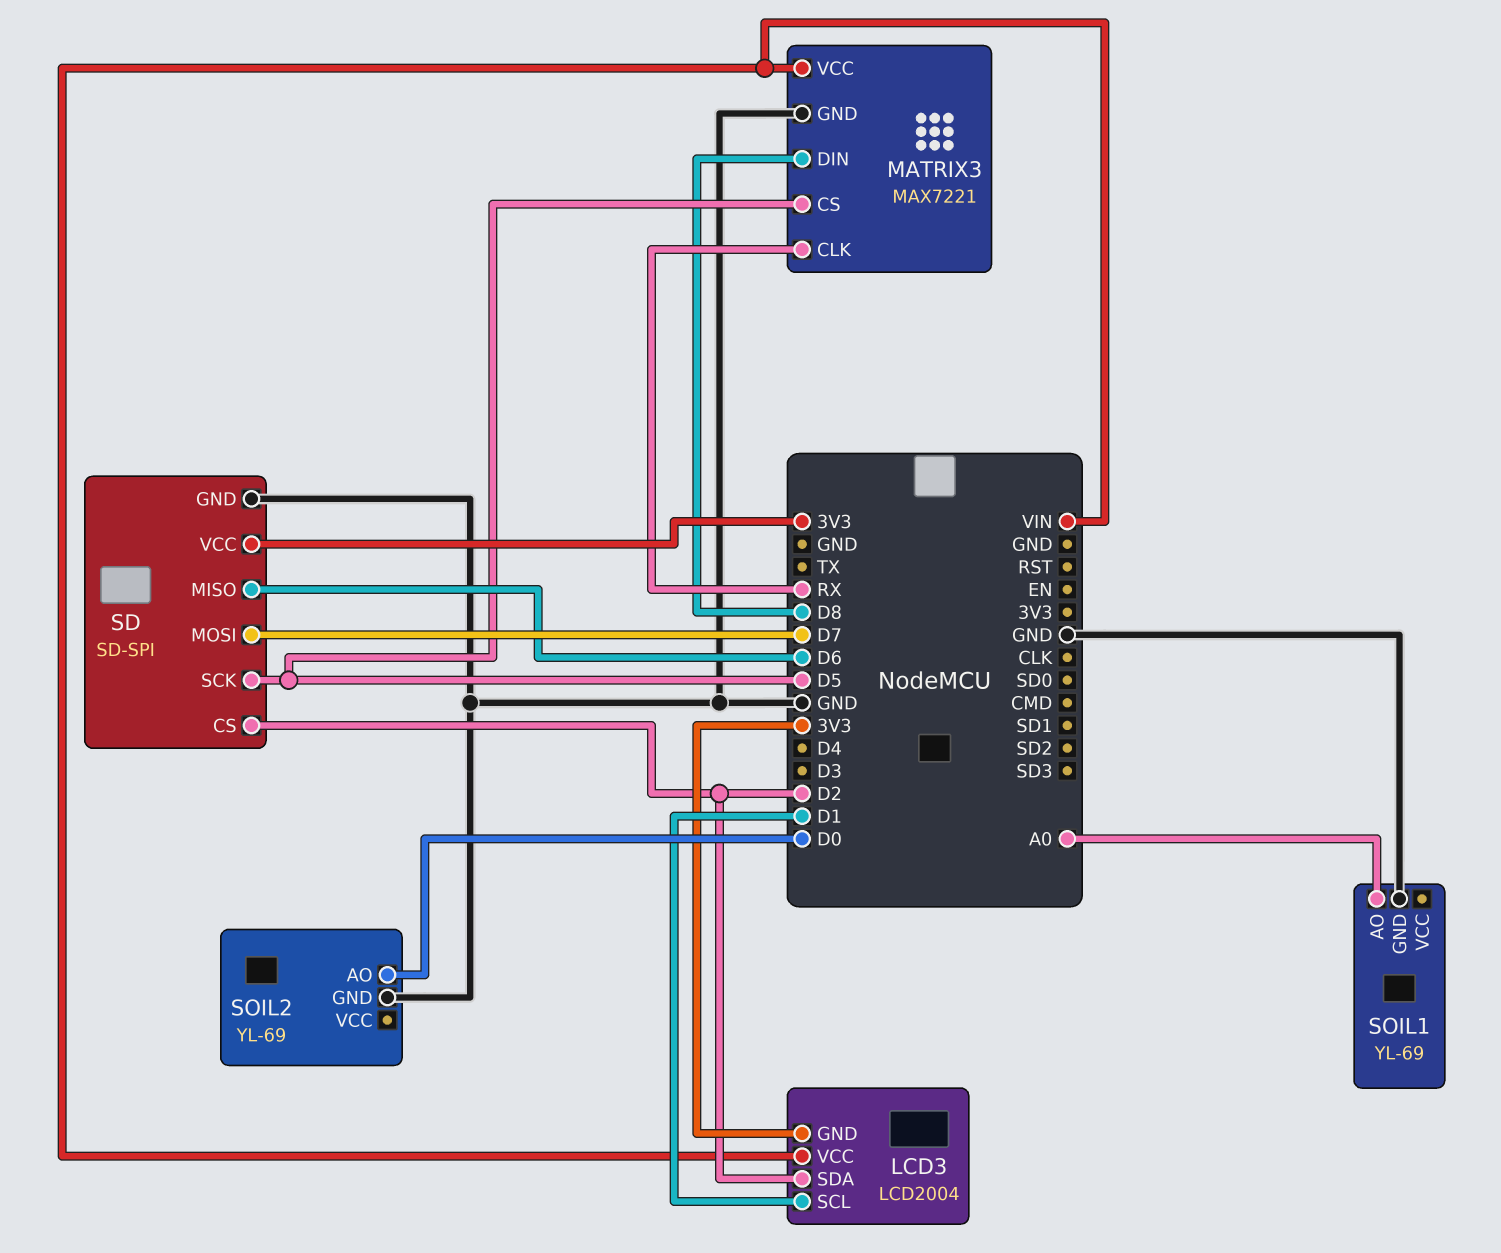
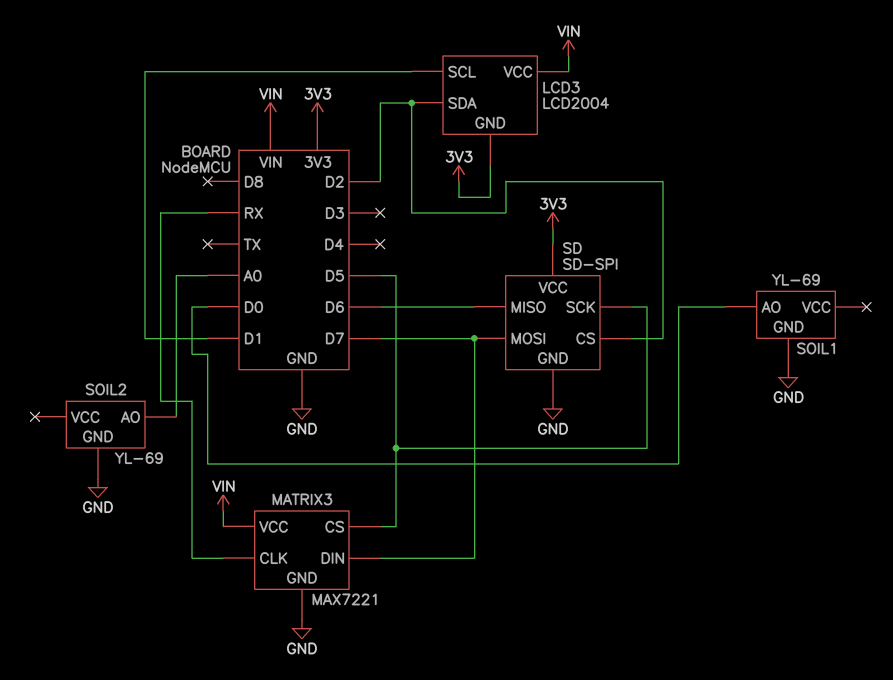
MATRIX3 pin DIN: D8 -> D7
SOIL1 pin AO: A0 -> D0
SOIL2 pin AO: D0 -> A0

